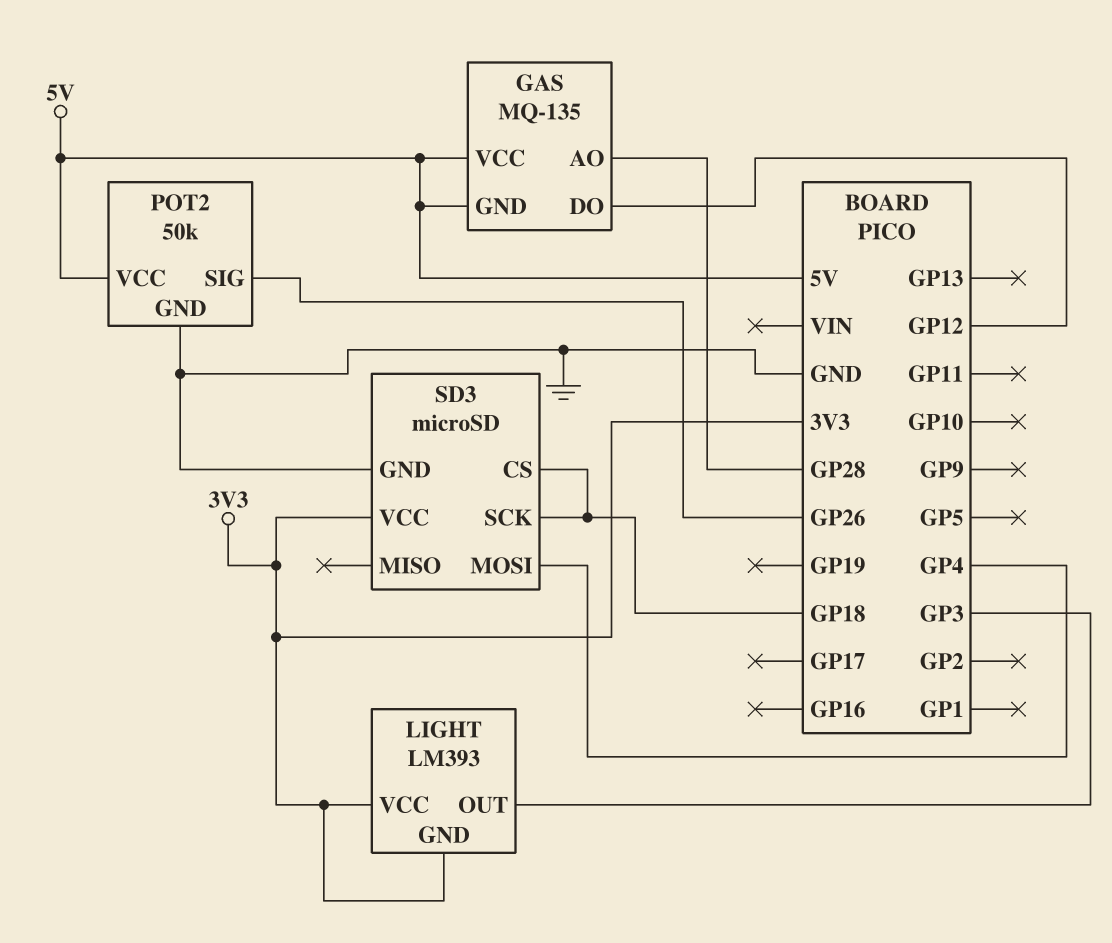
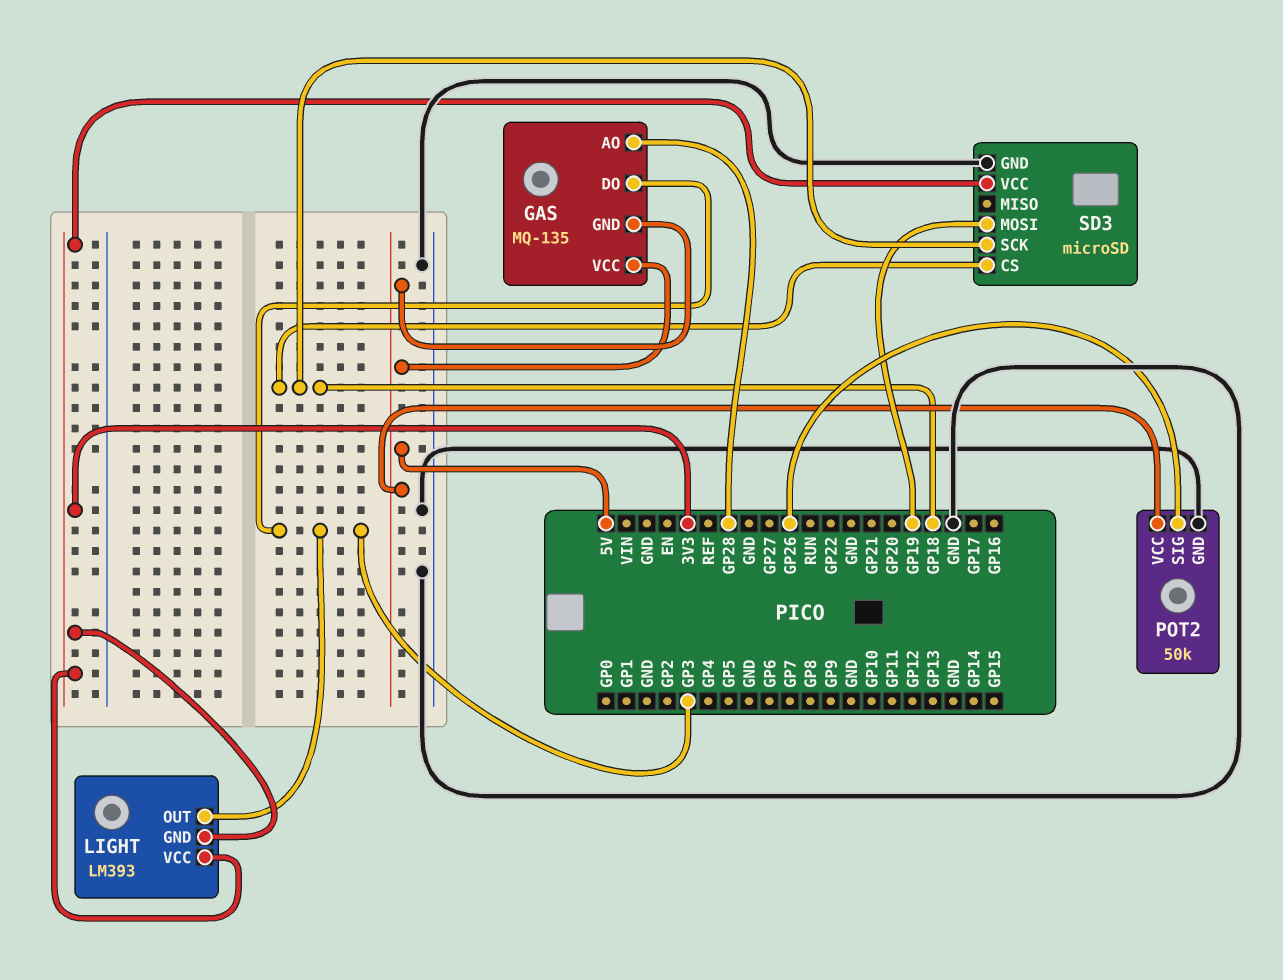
GAS pin DO: GP12 -> GP3
SD3 pin MOSI: GP4 -> GP19

